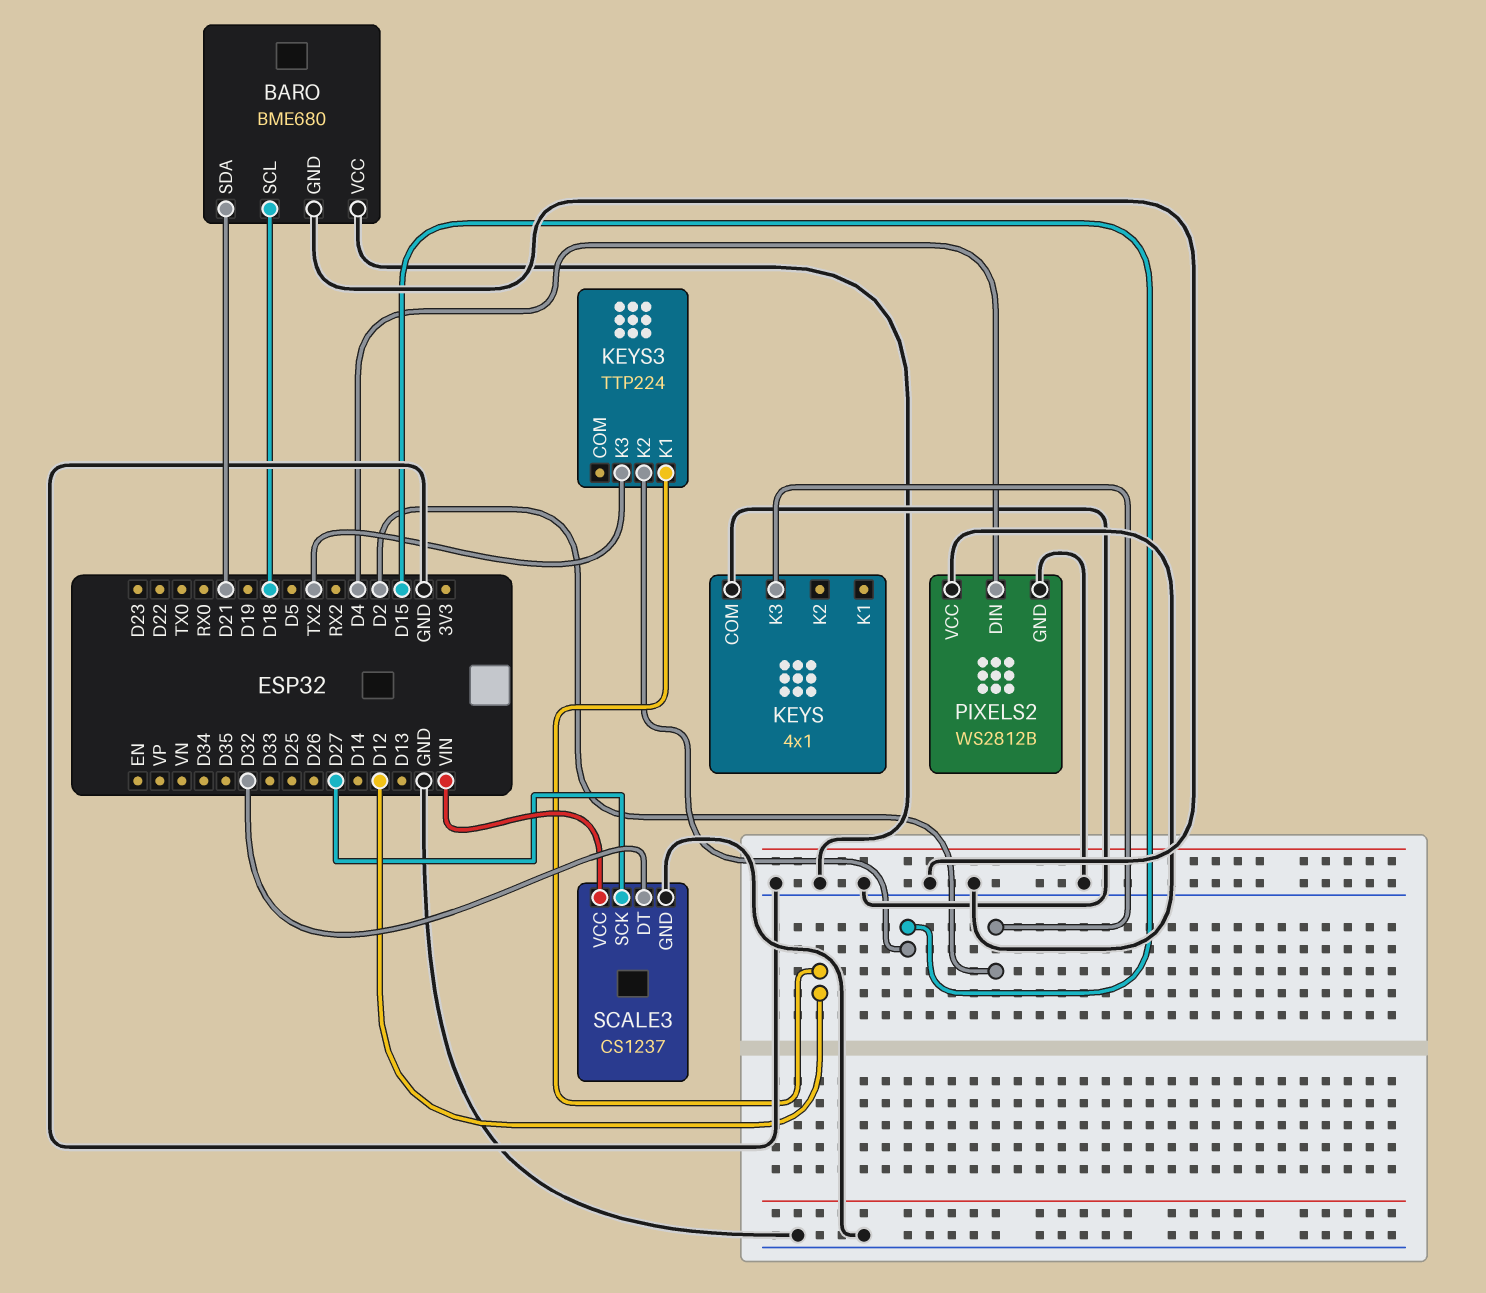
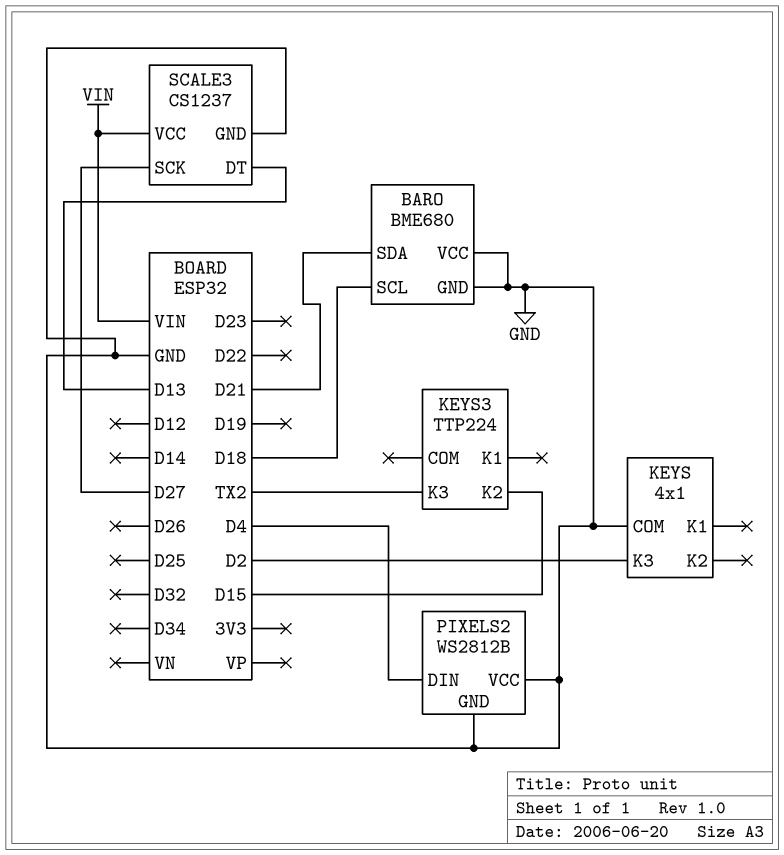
KEYS3 pin K1: D12 -> none
SCALE3 pin DT: D32 -> D13

